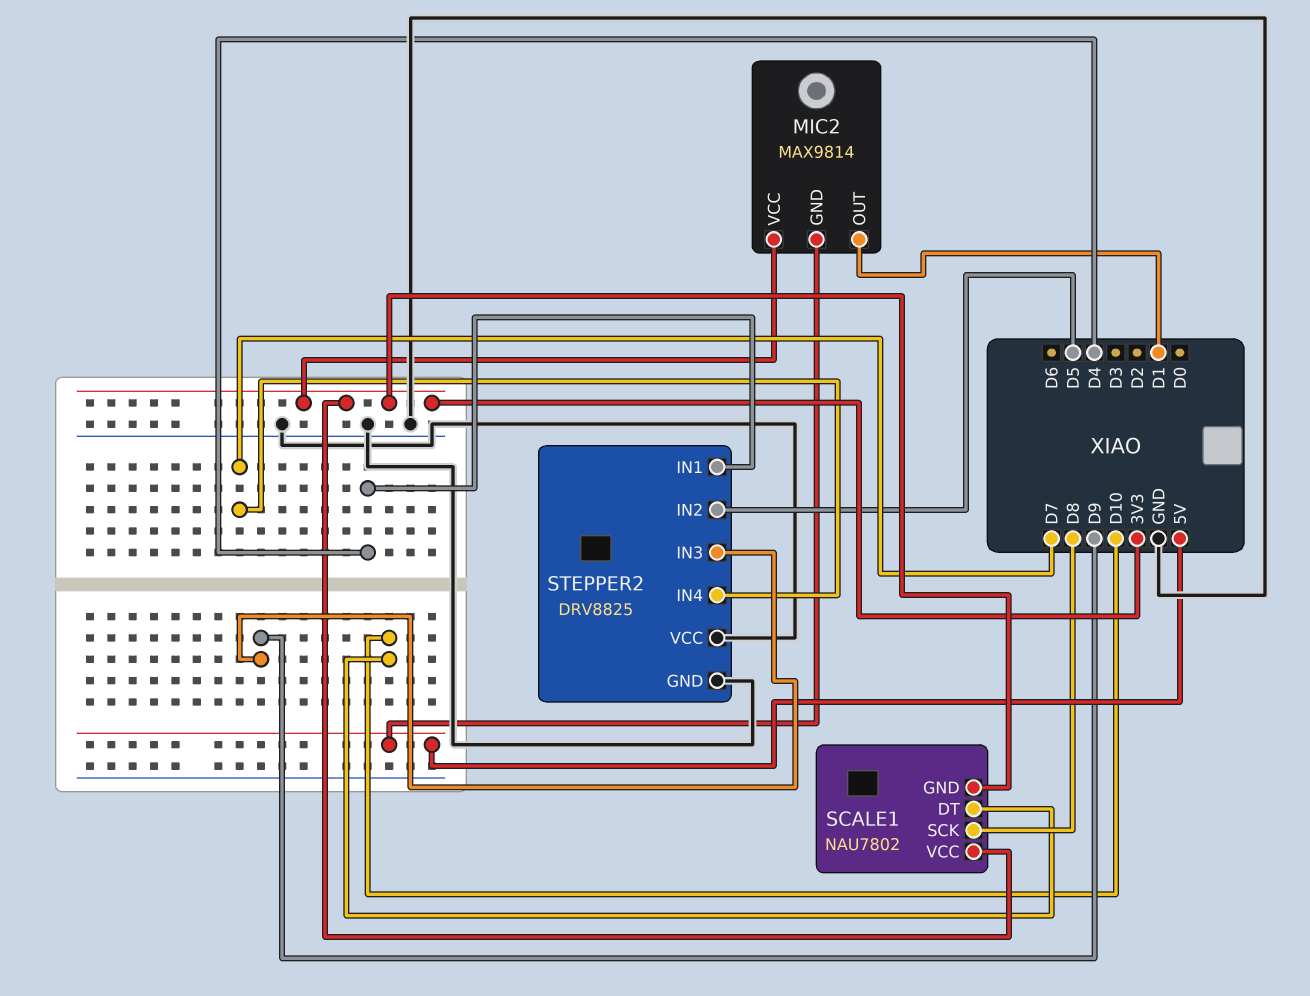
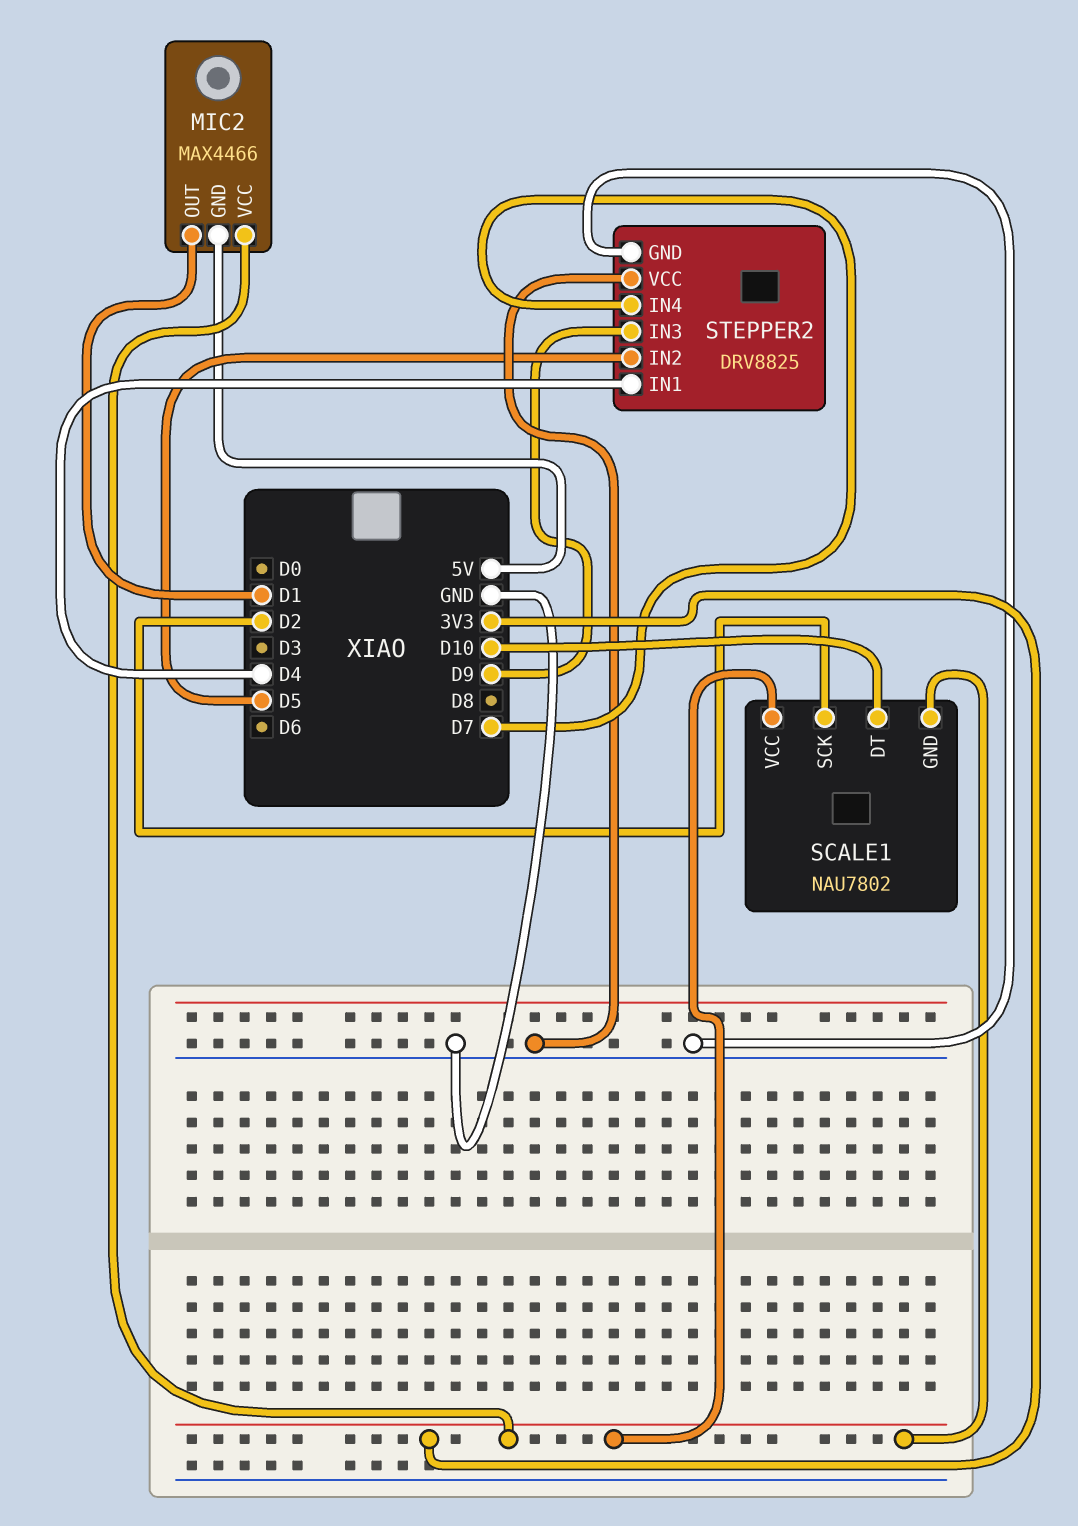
MIC2: MAX9814 -> MAX4466
SCALE1 pin SCK: D8 -> D2

